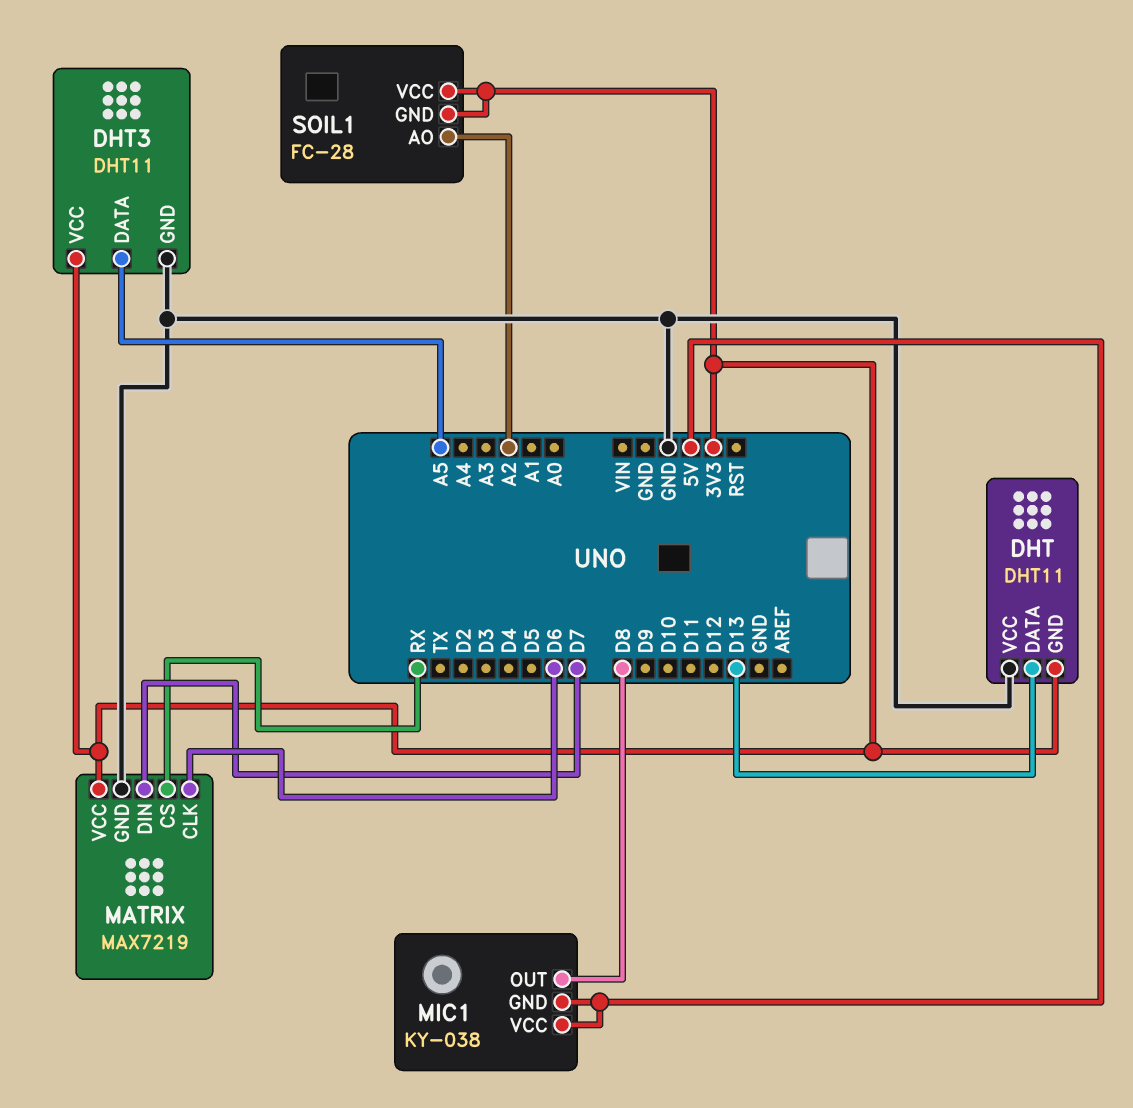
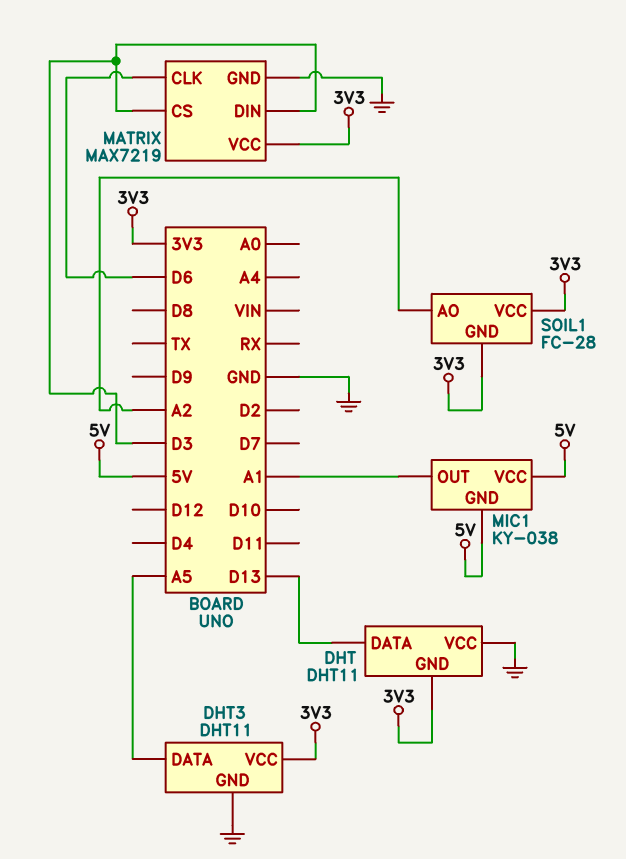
MATRIX pin CS: RX -> D3
MATRIX pin DIN: D7 -> D3
MIC1 pin OUT: D8 -> A1

